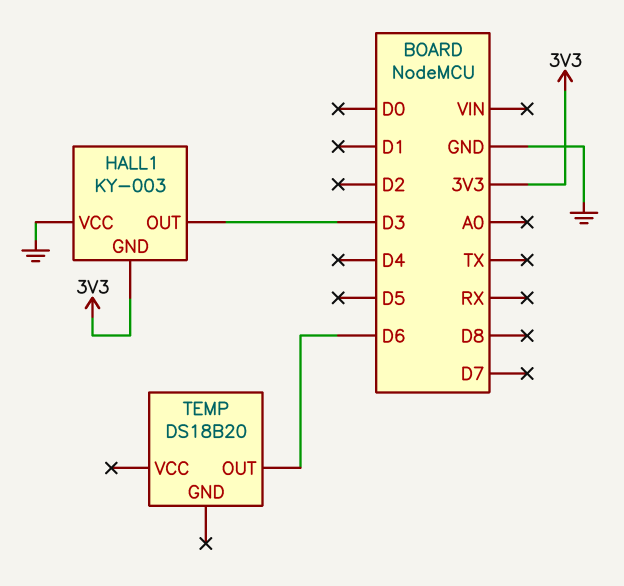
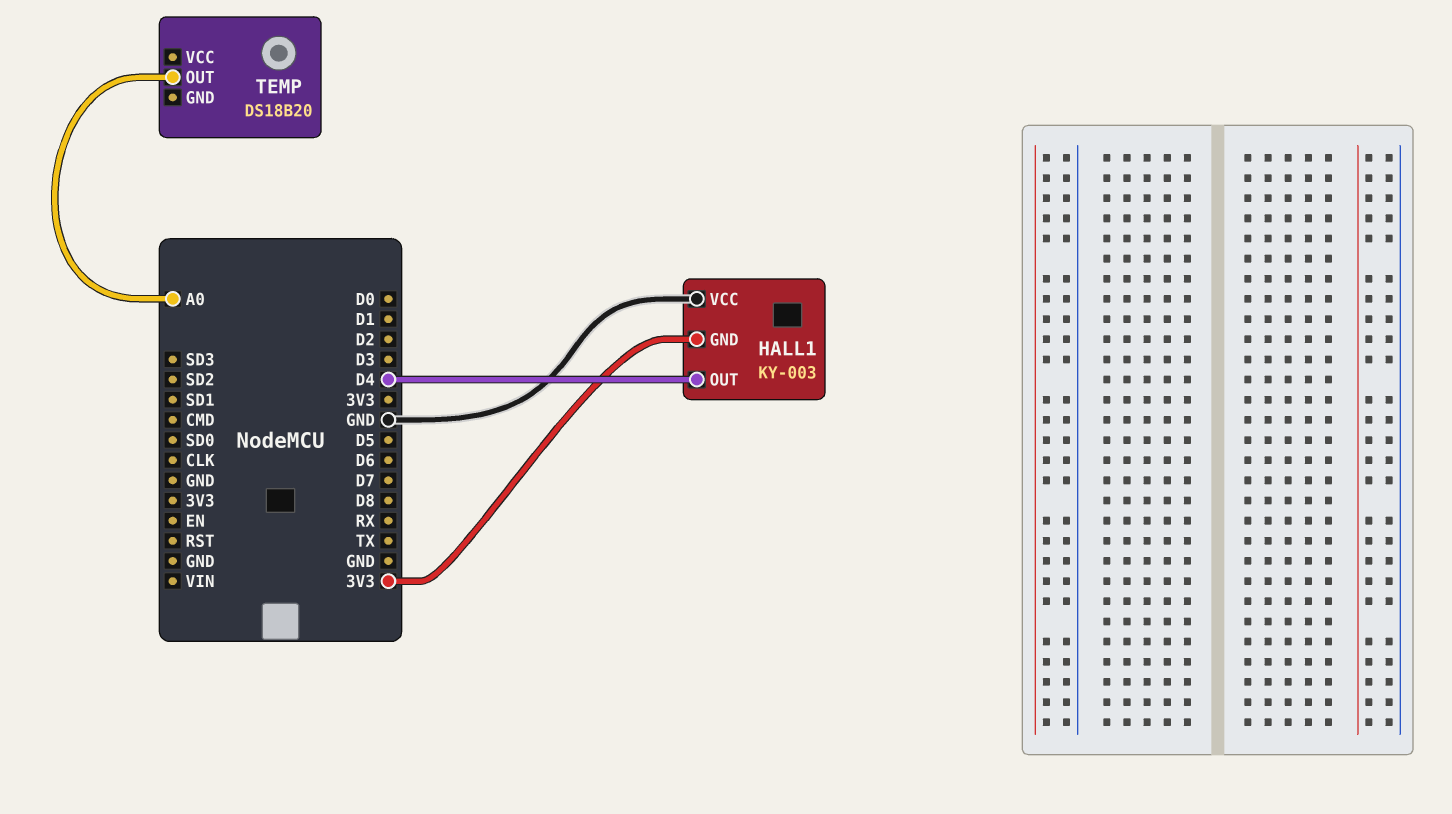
HALL1 pin OUT: D3 -> D4
TEMP pin OUT: D6 -> A0

